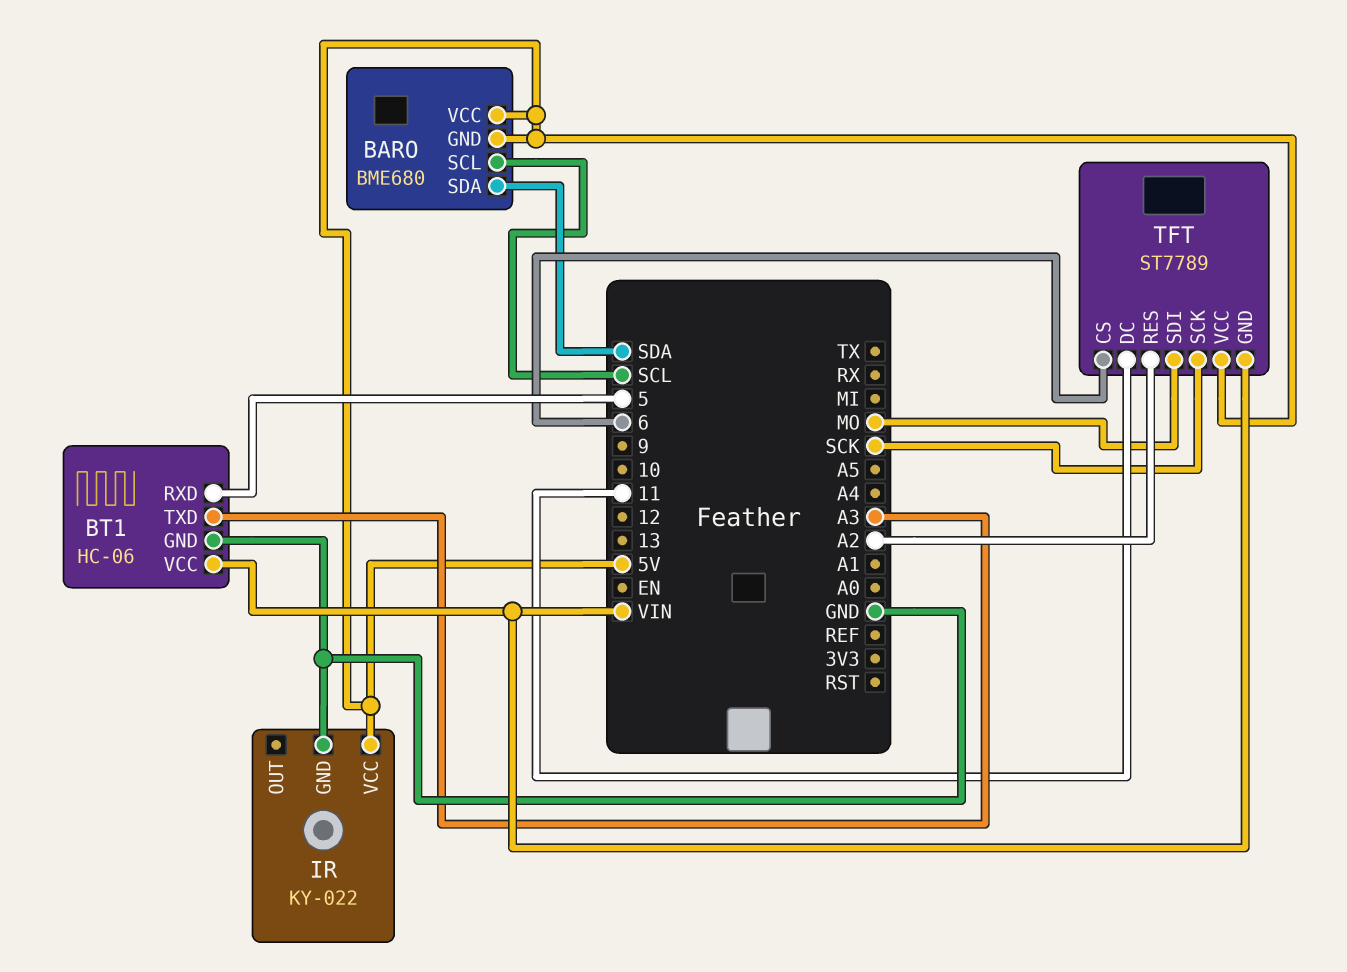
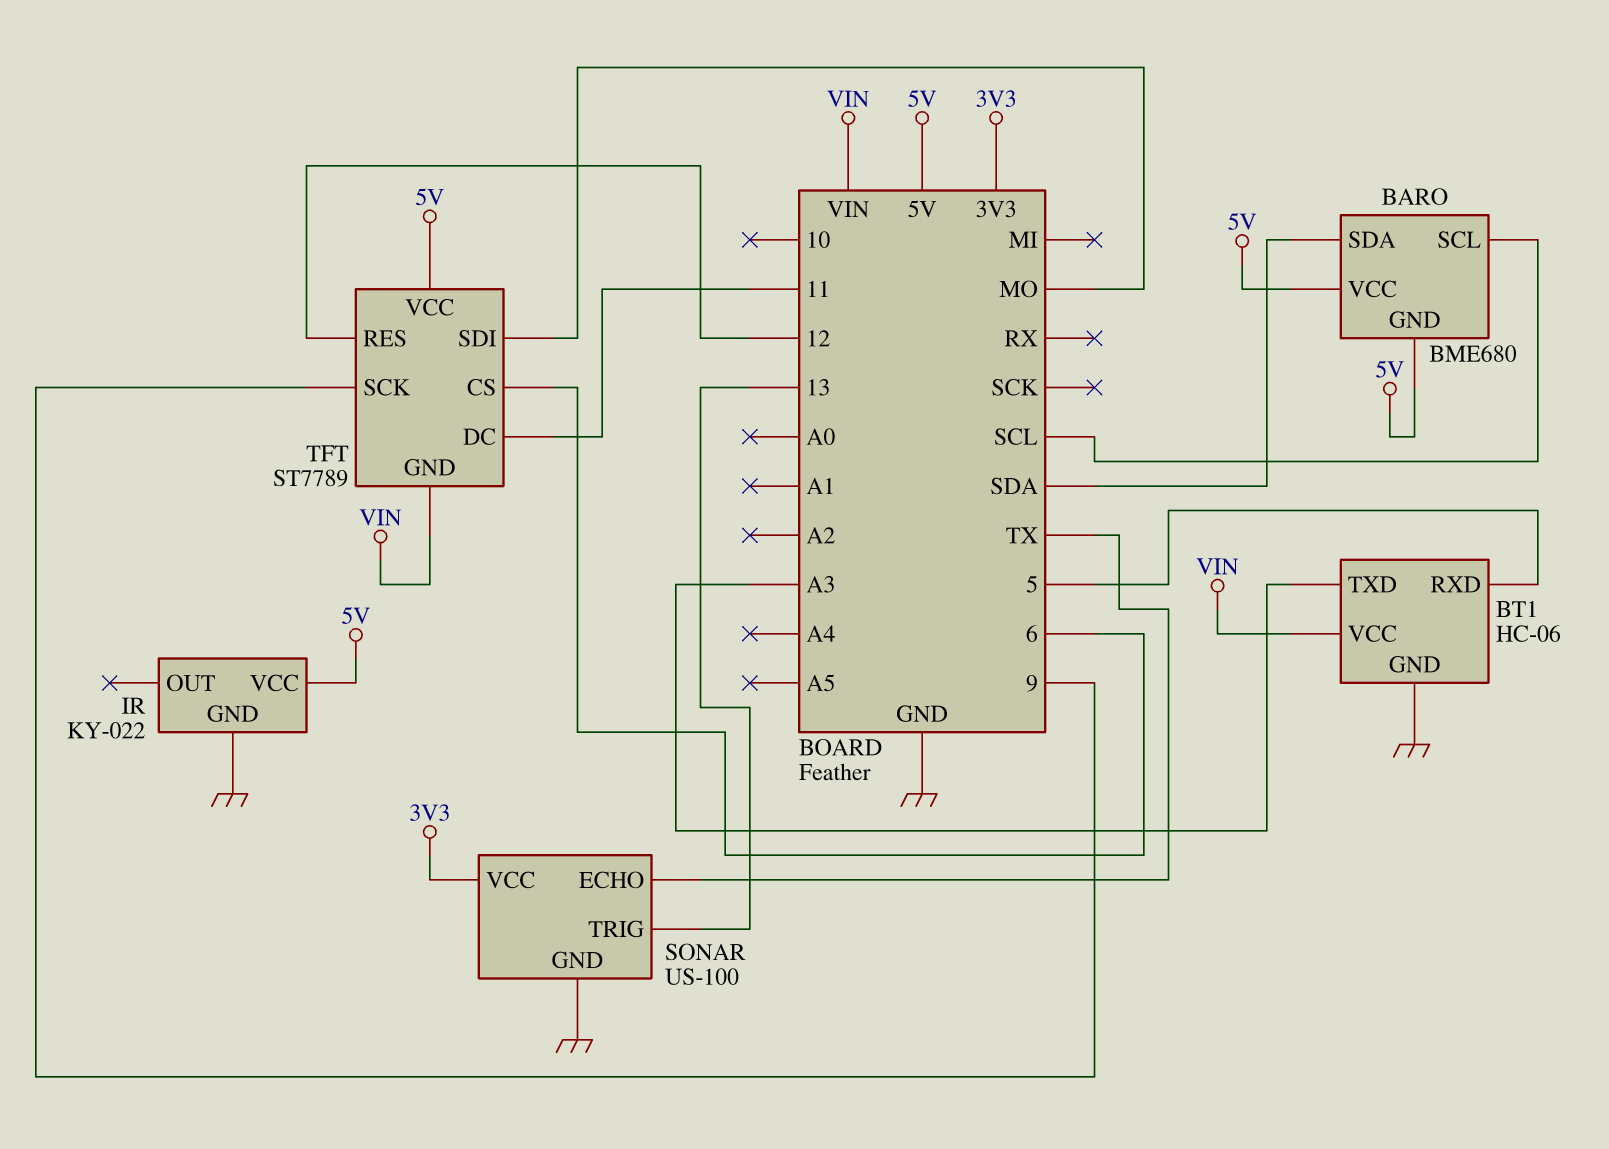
SONAR: none -> US-100
SONAR pin ECHO: none -> TX
SONAR pin GND: none -> GND
SONAR pin TRIG: none -> 13
SONAR pin VCC: none -> 3V3
TFT pin RES: A2 -> 12
TFT pin SCK: SCK -> 9

